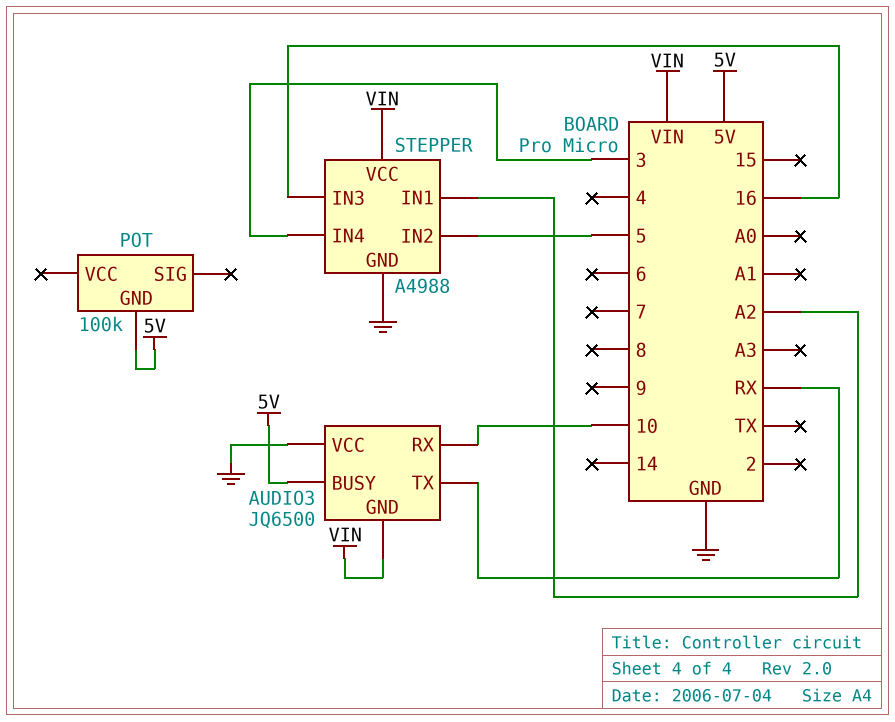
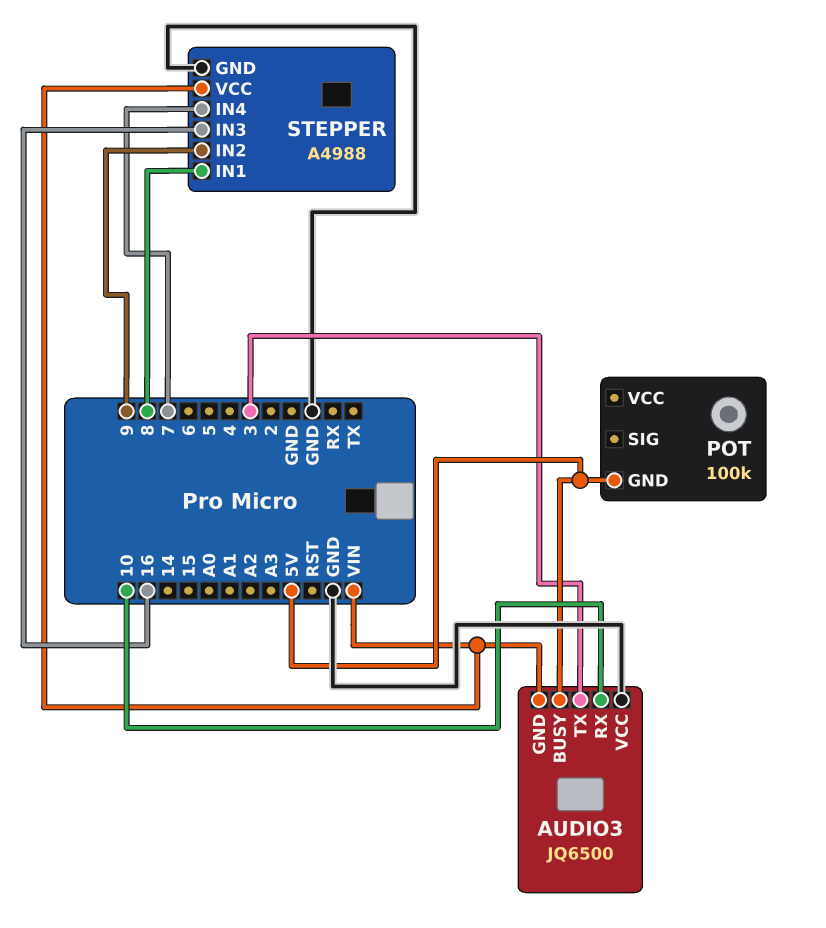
AUDIO3 pin TX: RX -> 3
STEPPER pin IN1: A2 -> 8
STEPPER pin IN2: 5 -> 9
STEPPER pin IN4: 3 -> 7

